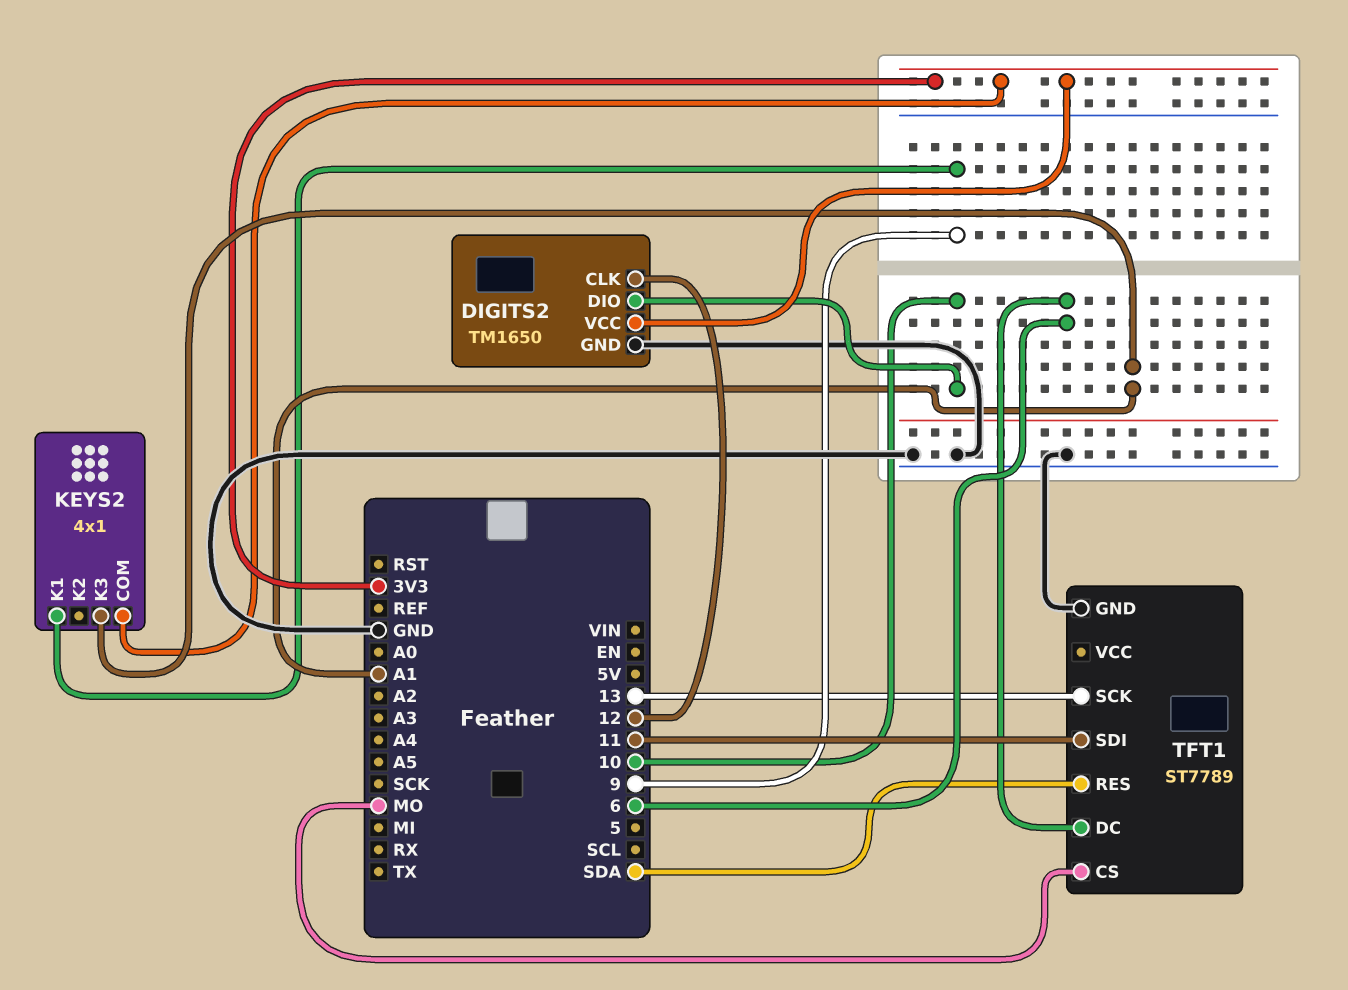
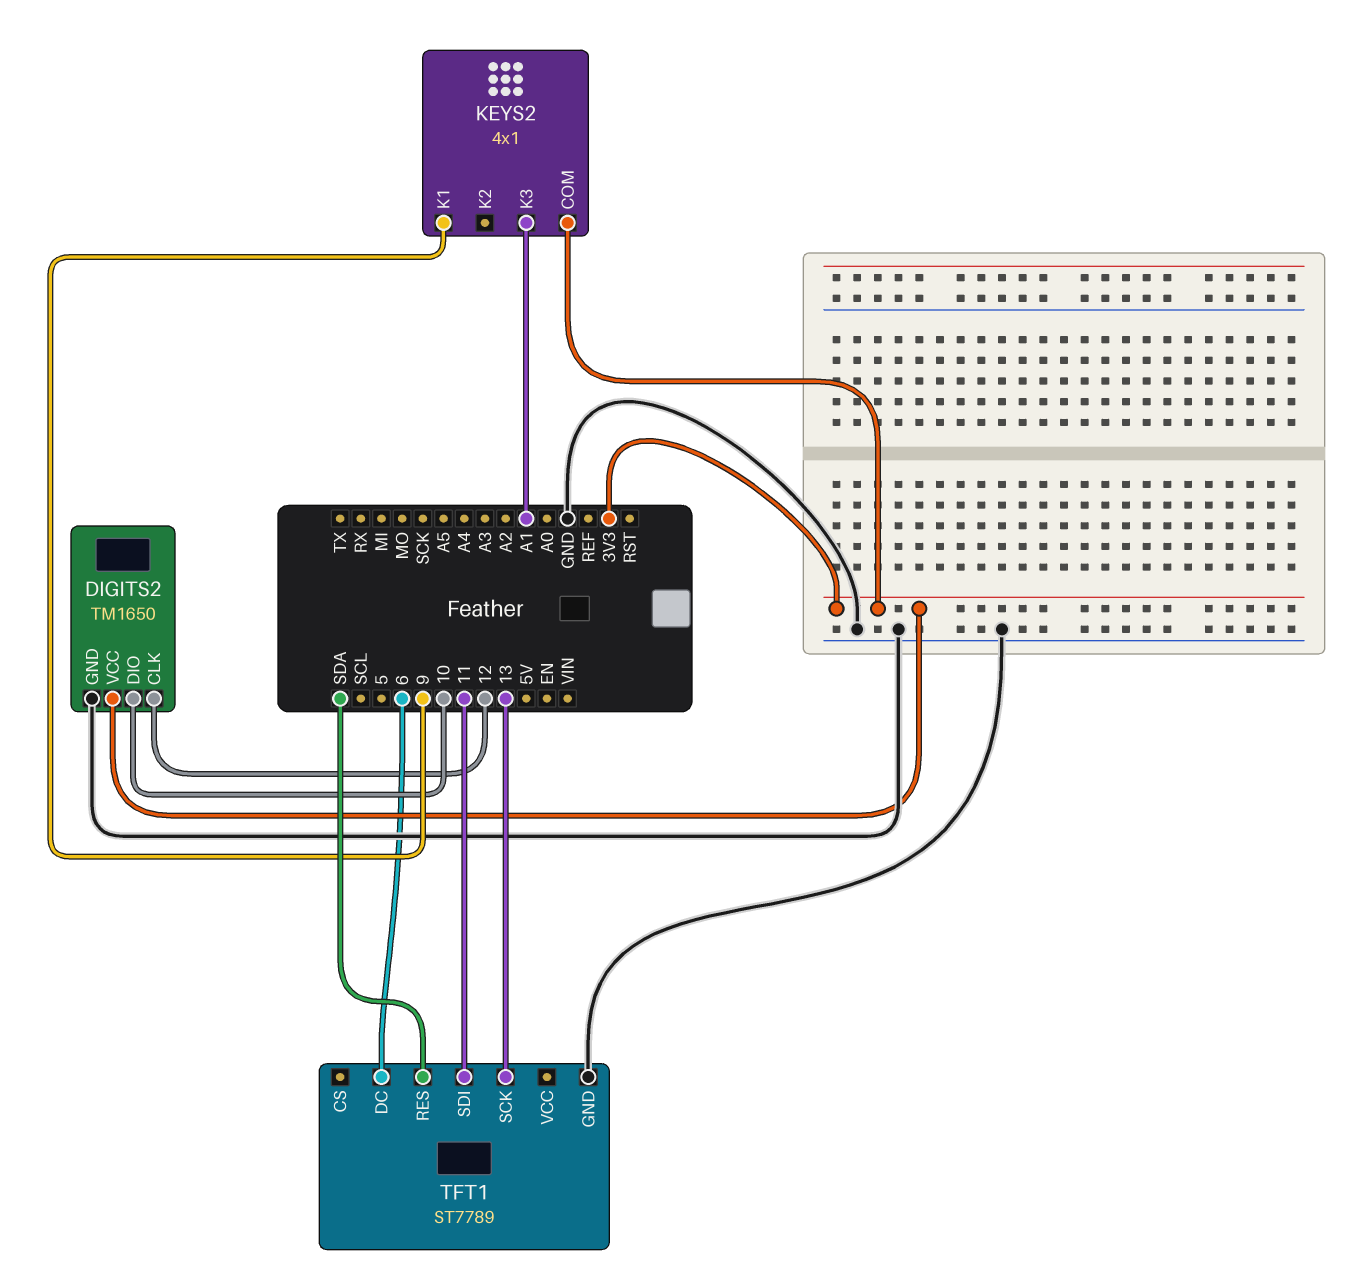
TFT1 pin CS: MO -> none

